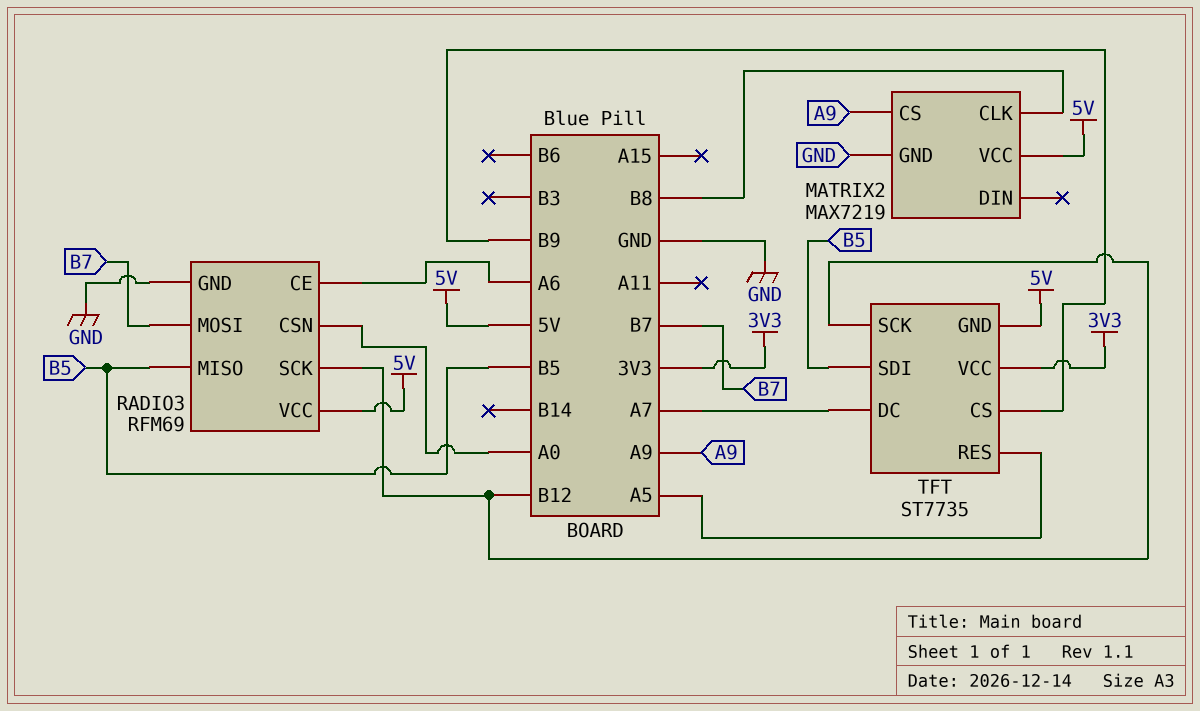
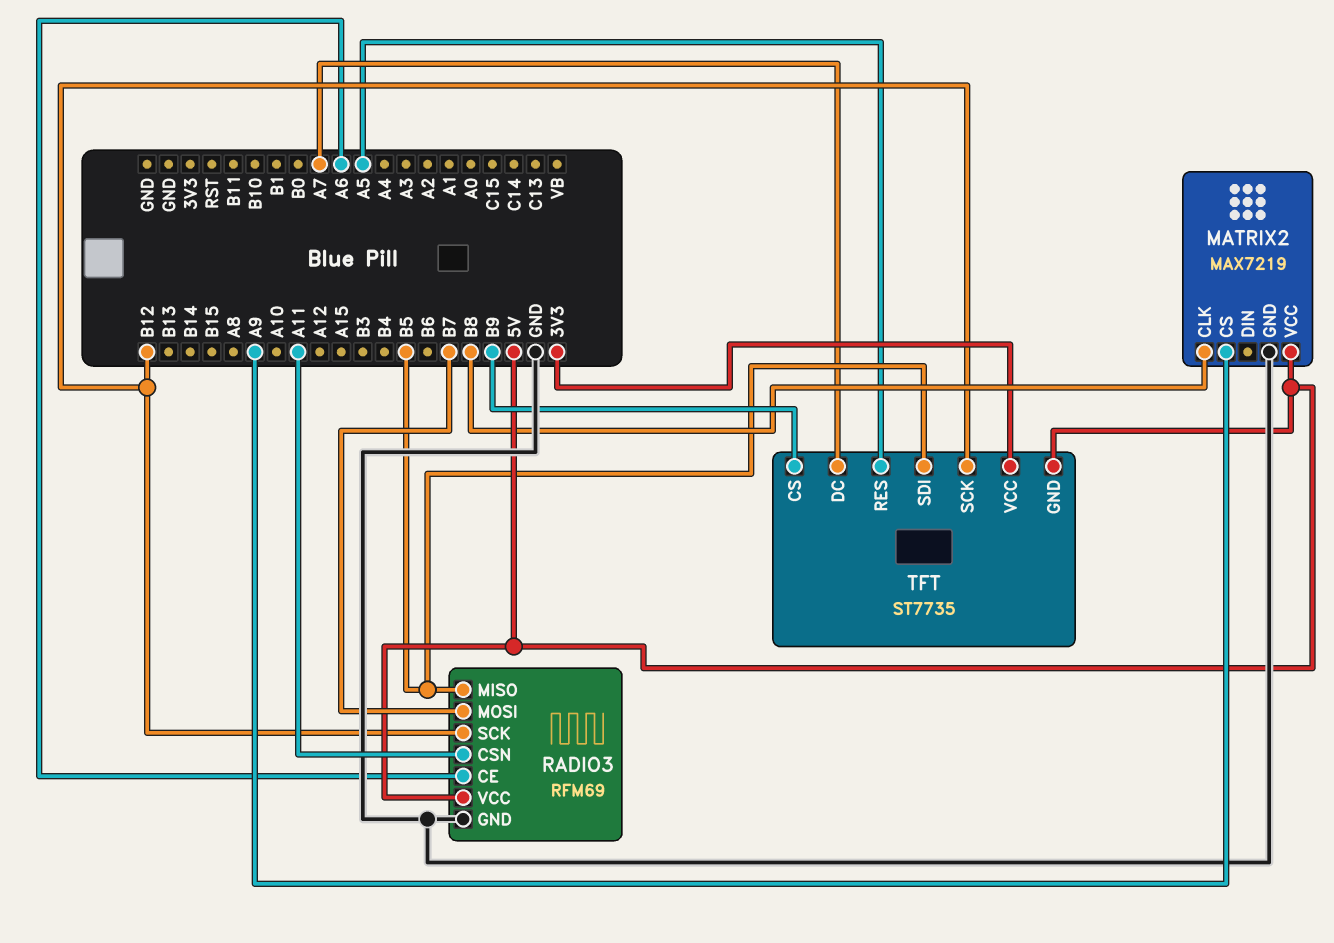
RADIO3 pin CSN: A0 -> A11

